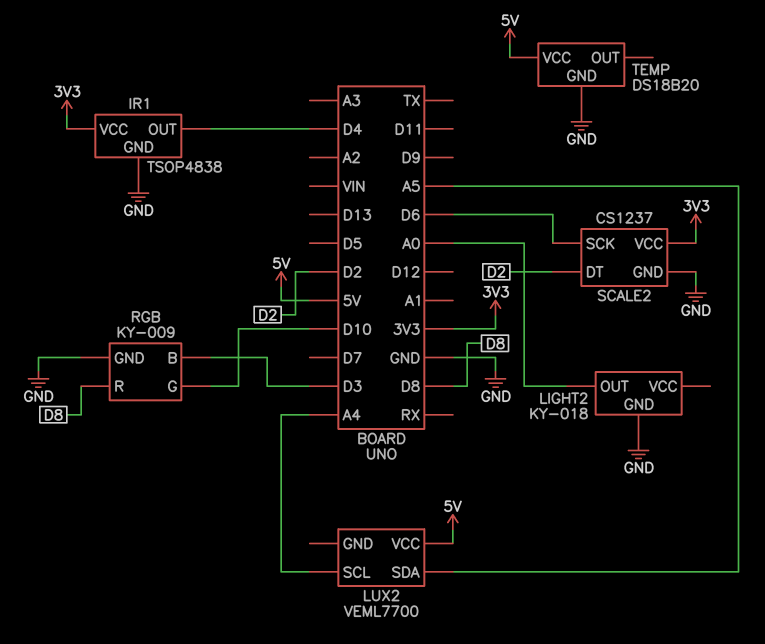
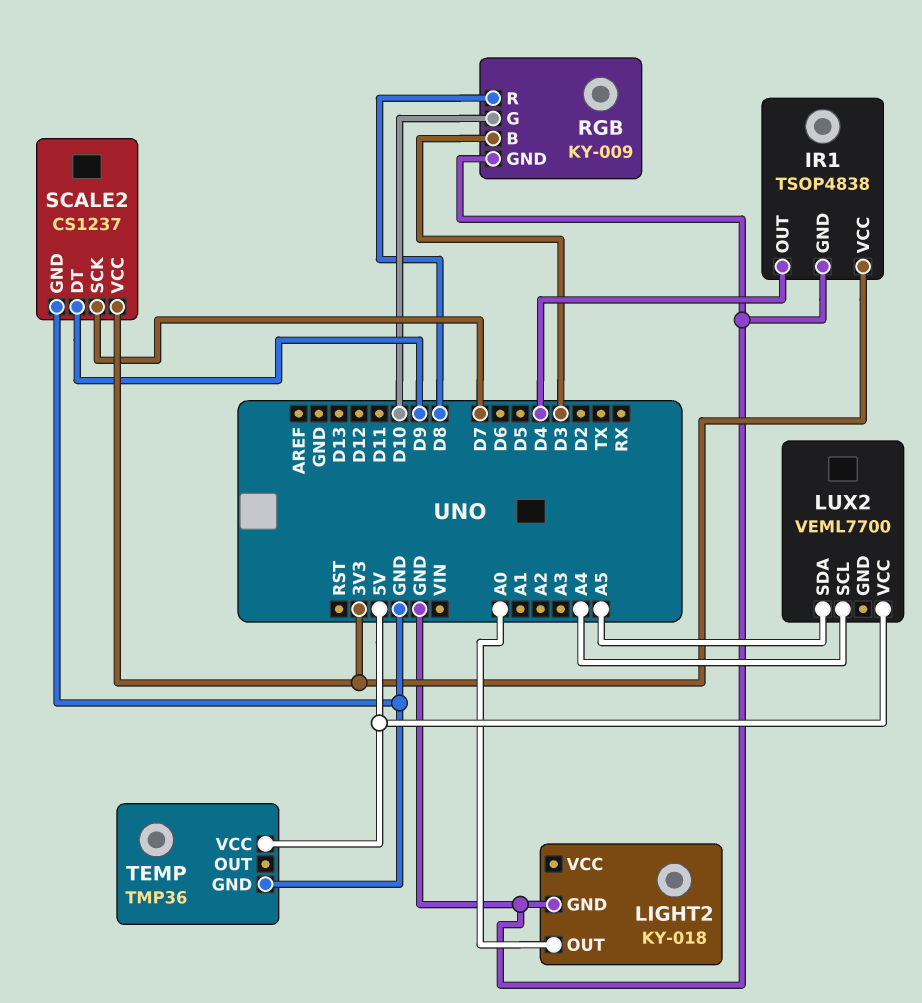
SCALE2 pin DT: D2 -> D9
SCALE2 pin SCK: D6 -> D7
TEMP: DS18B20 -> TMP36

